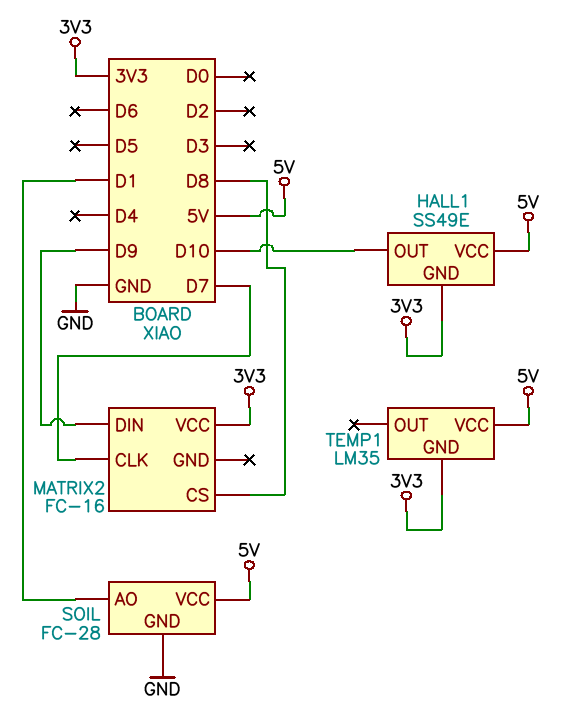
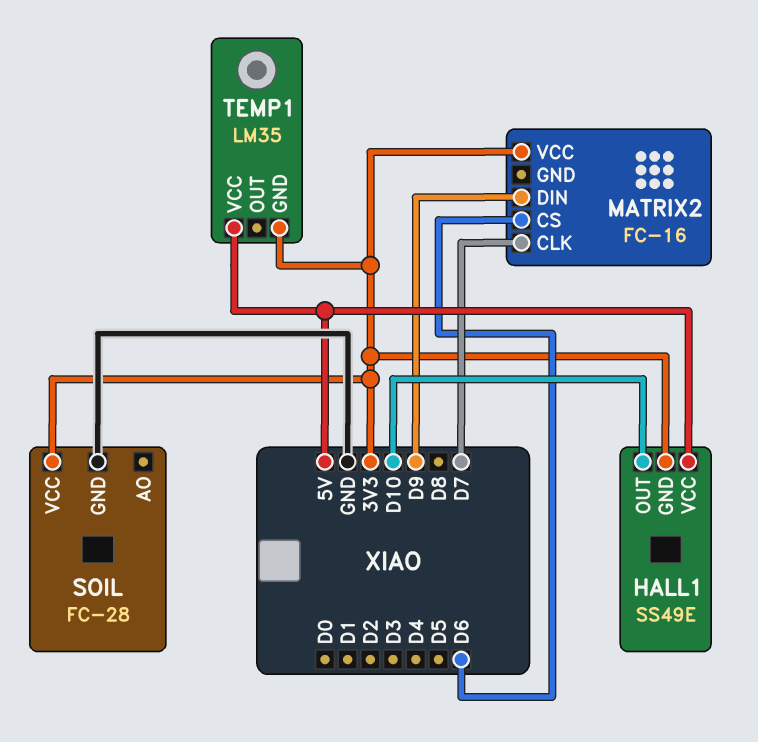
MATRIX2 pin CS: D8 -> D6
SOIL pin AO: D1 -> none
SOIL pin VCC: 5V -> 3V3

